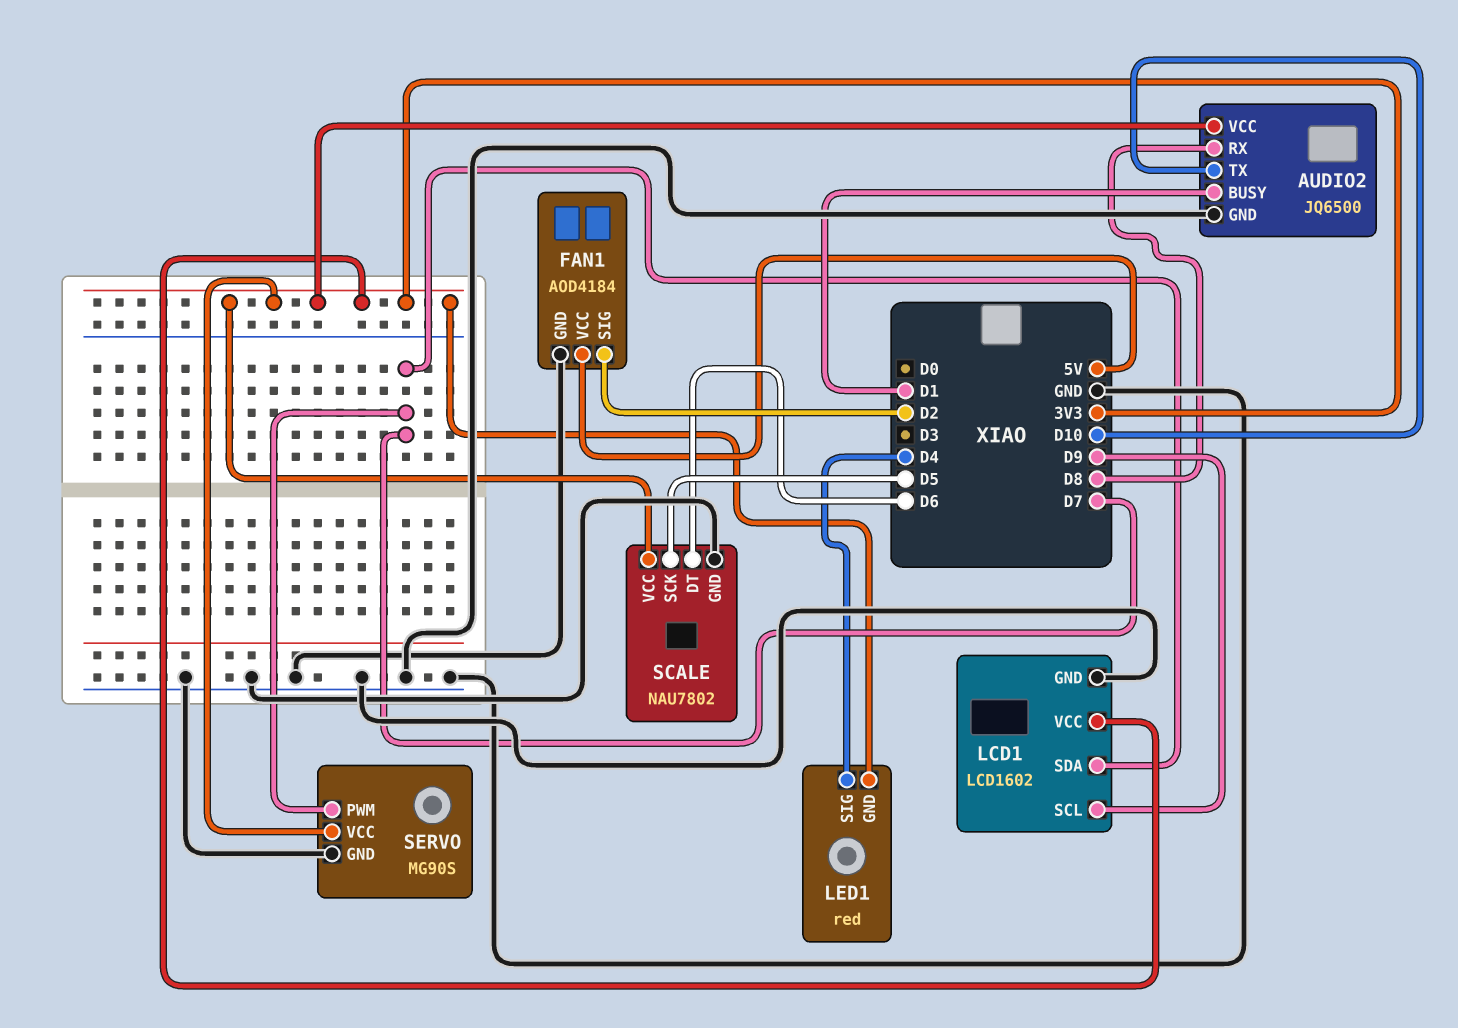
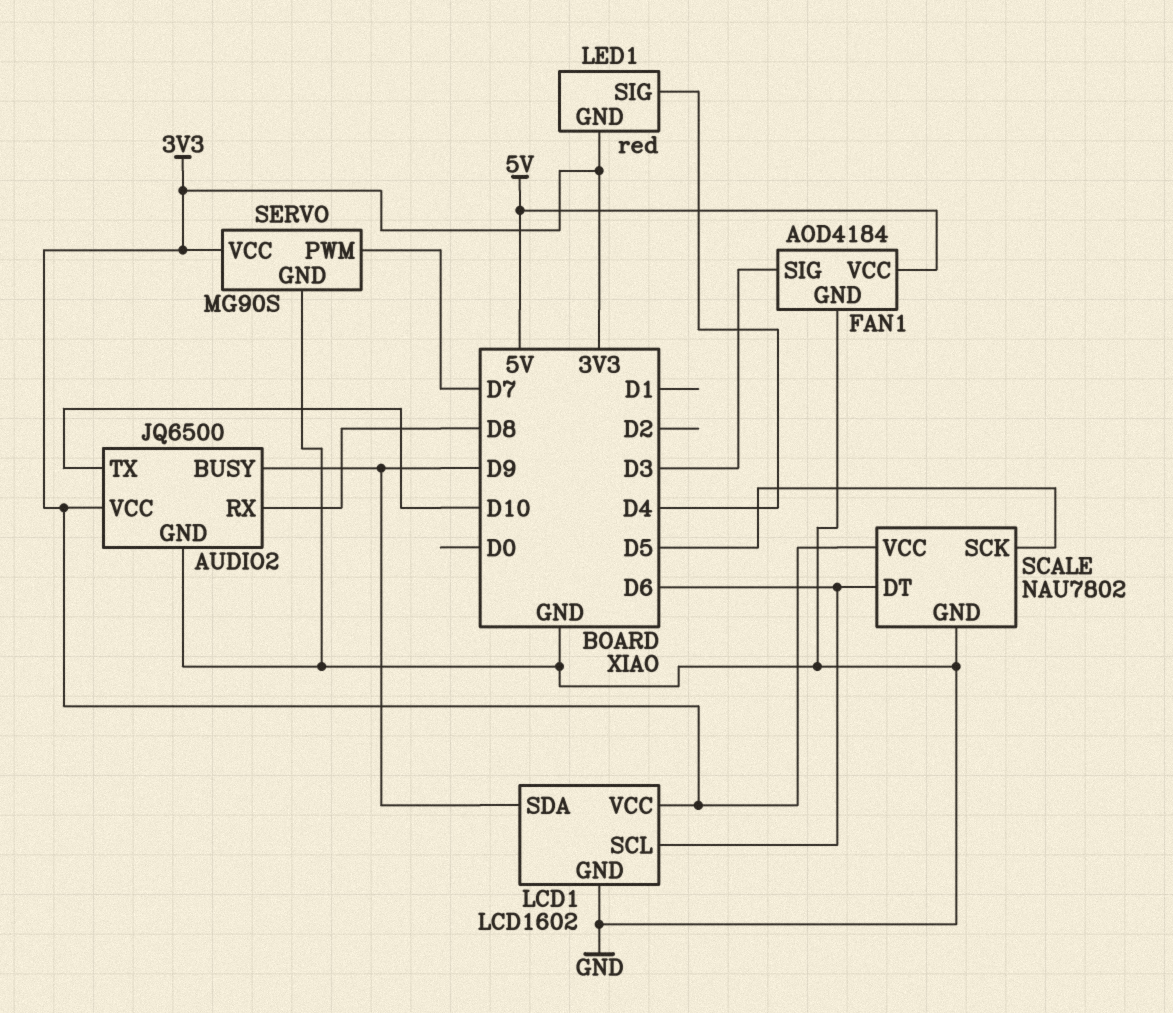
AUDIO2 pin BUSY: D1 -> D9
FAN1 pin SIG: D2 -> D3
LCD1 pin SCL: D9 -> D6
LCD1 pin SDA: D7 -> D9

